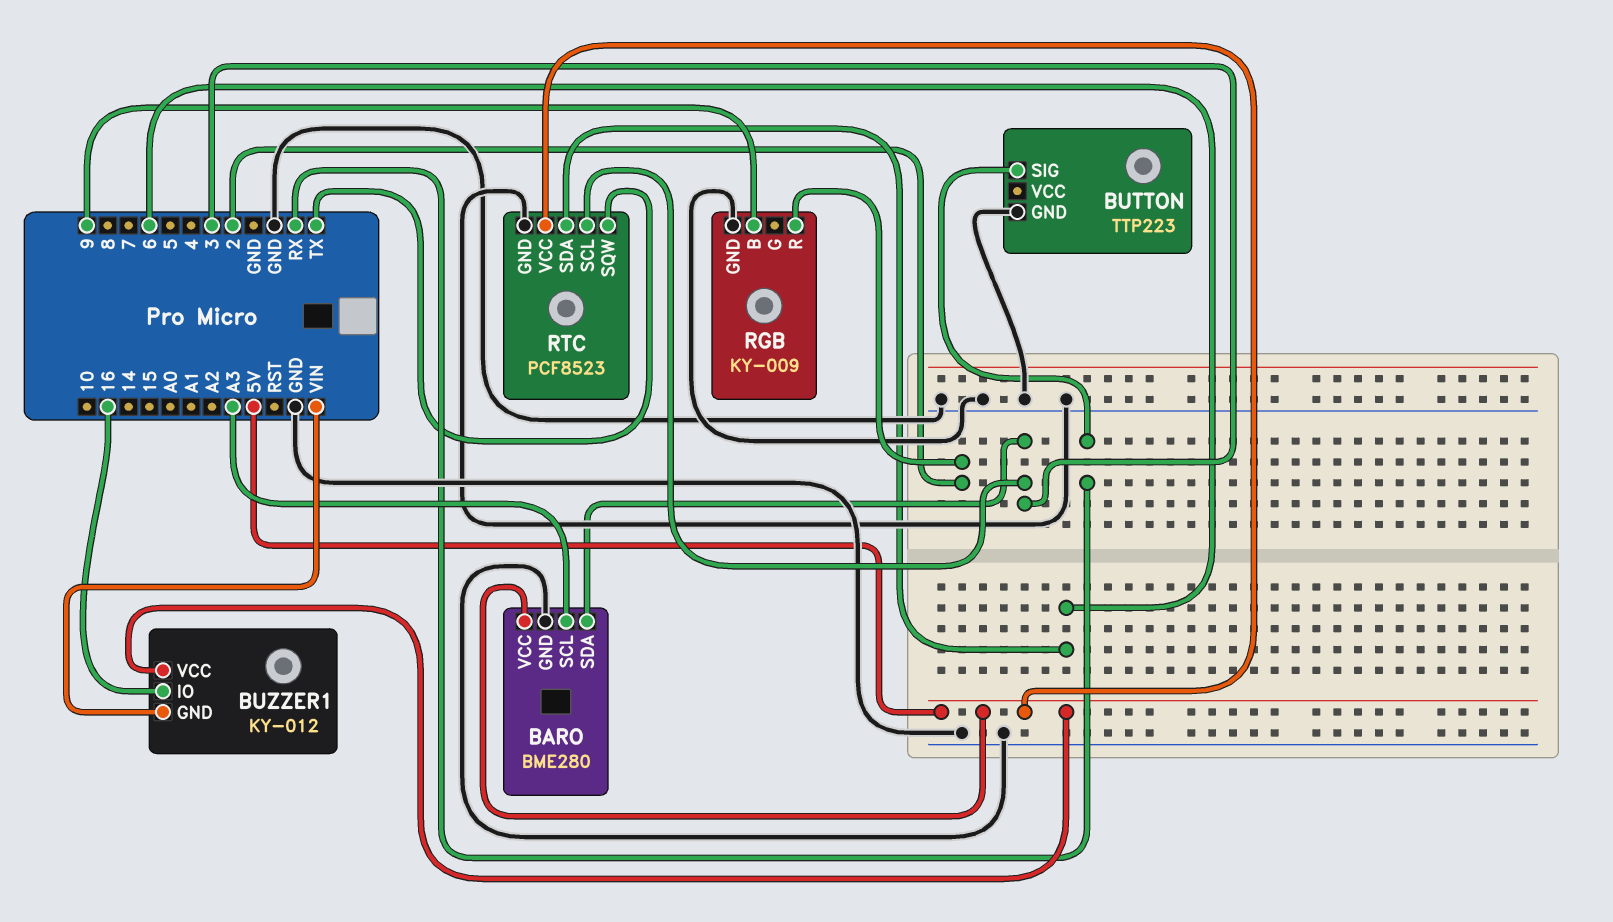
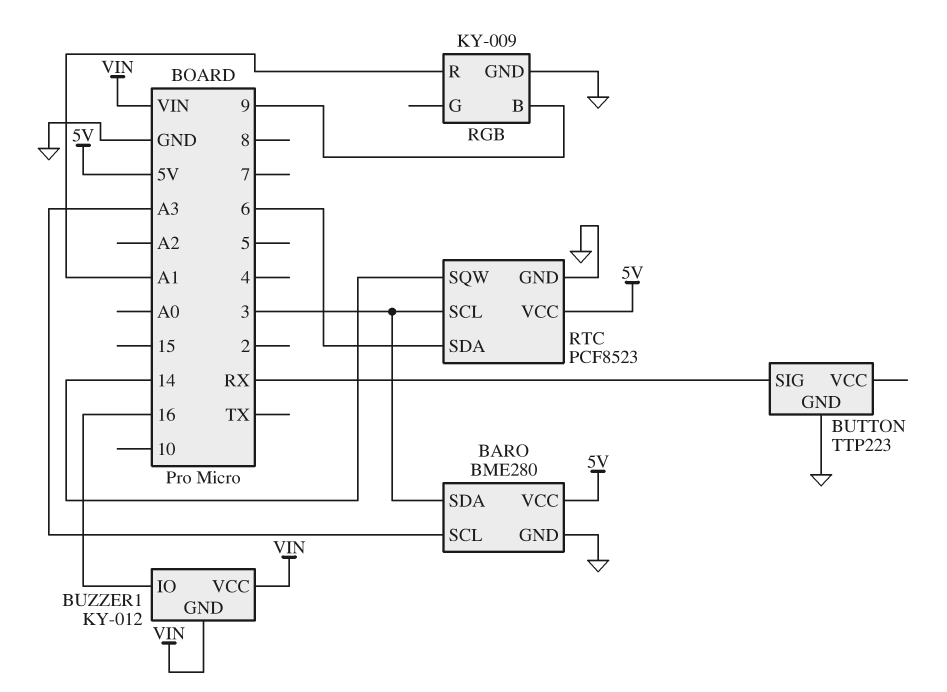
BUZZER1 pin VCC: 5V -> VIN
RGB pin R: 2 -> A1
RTC pin SQW: TX -> 14

